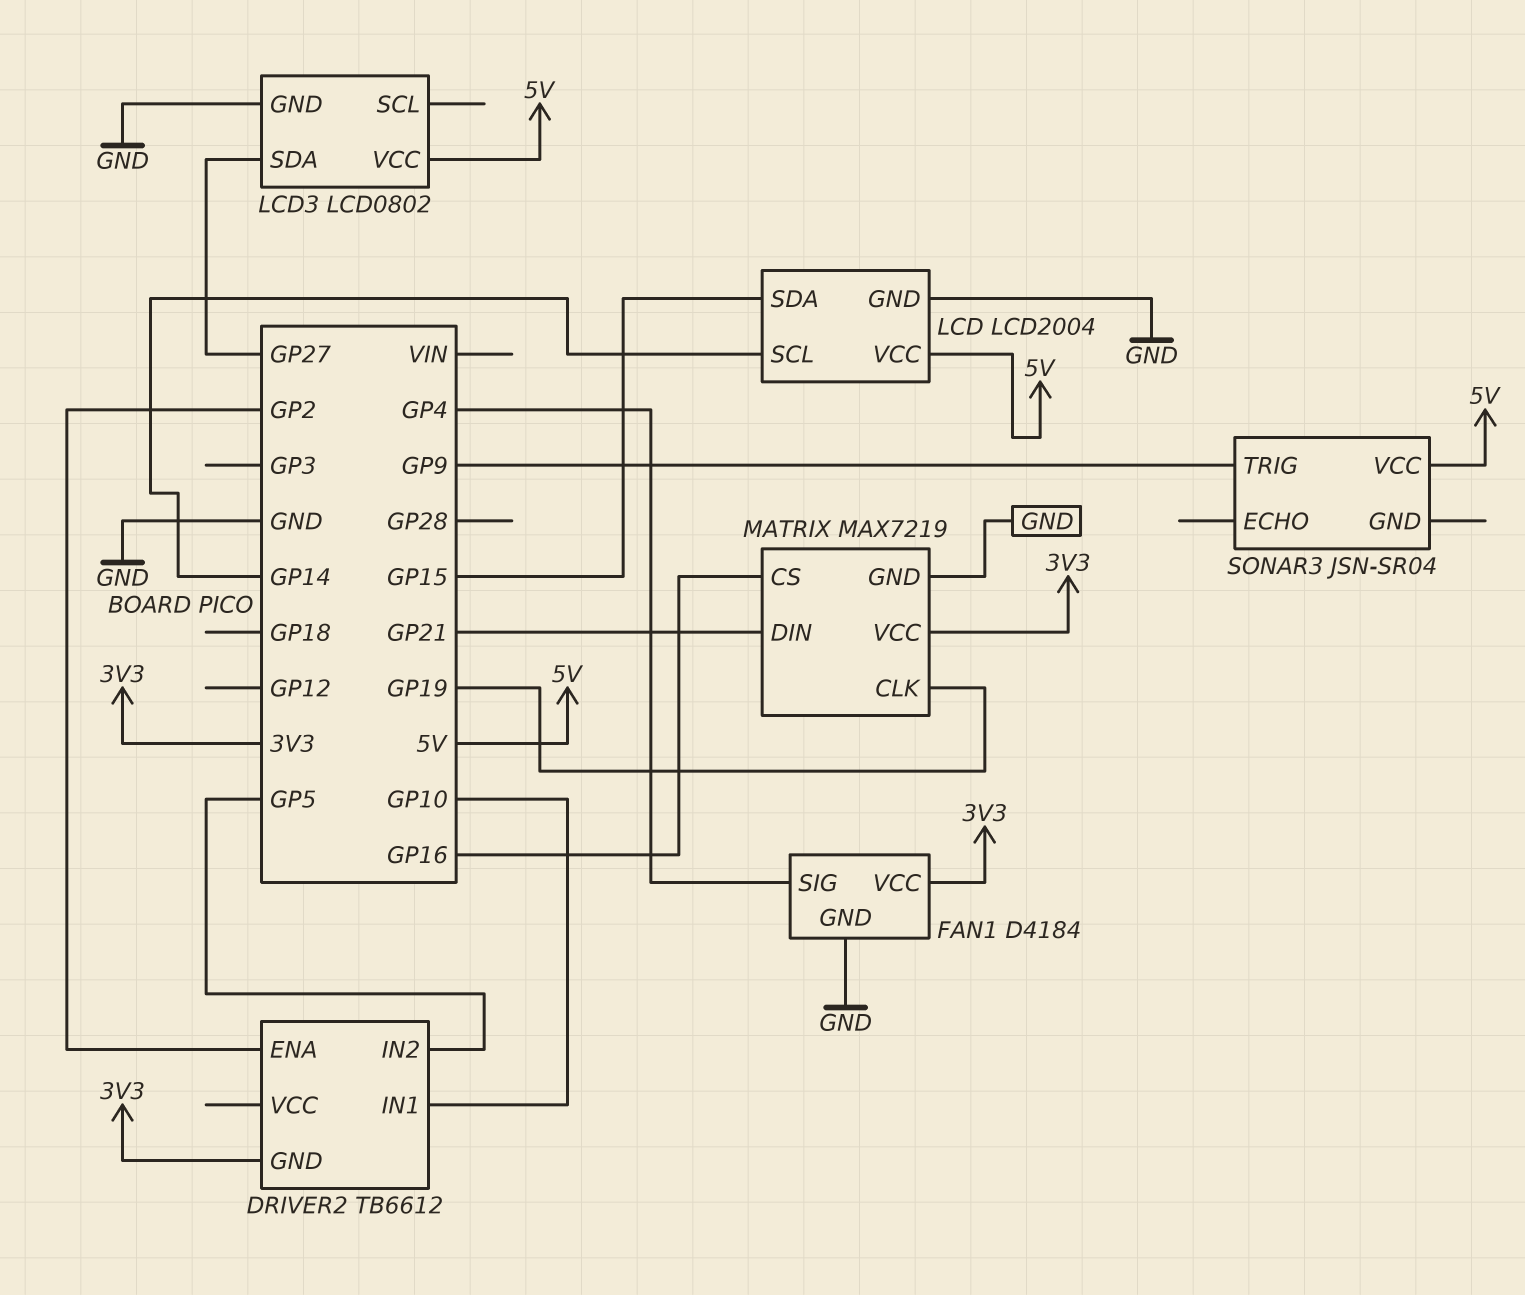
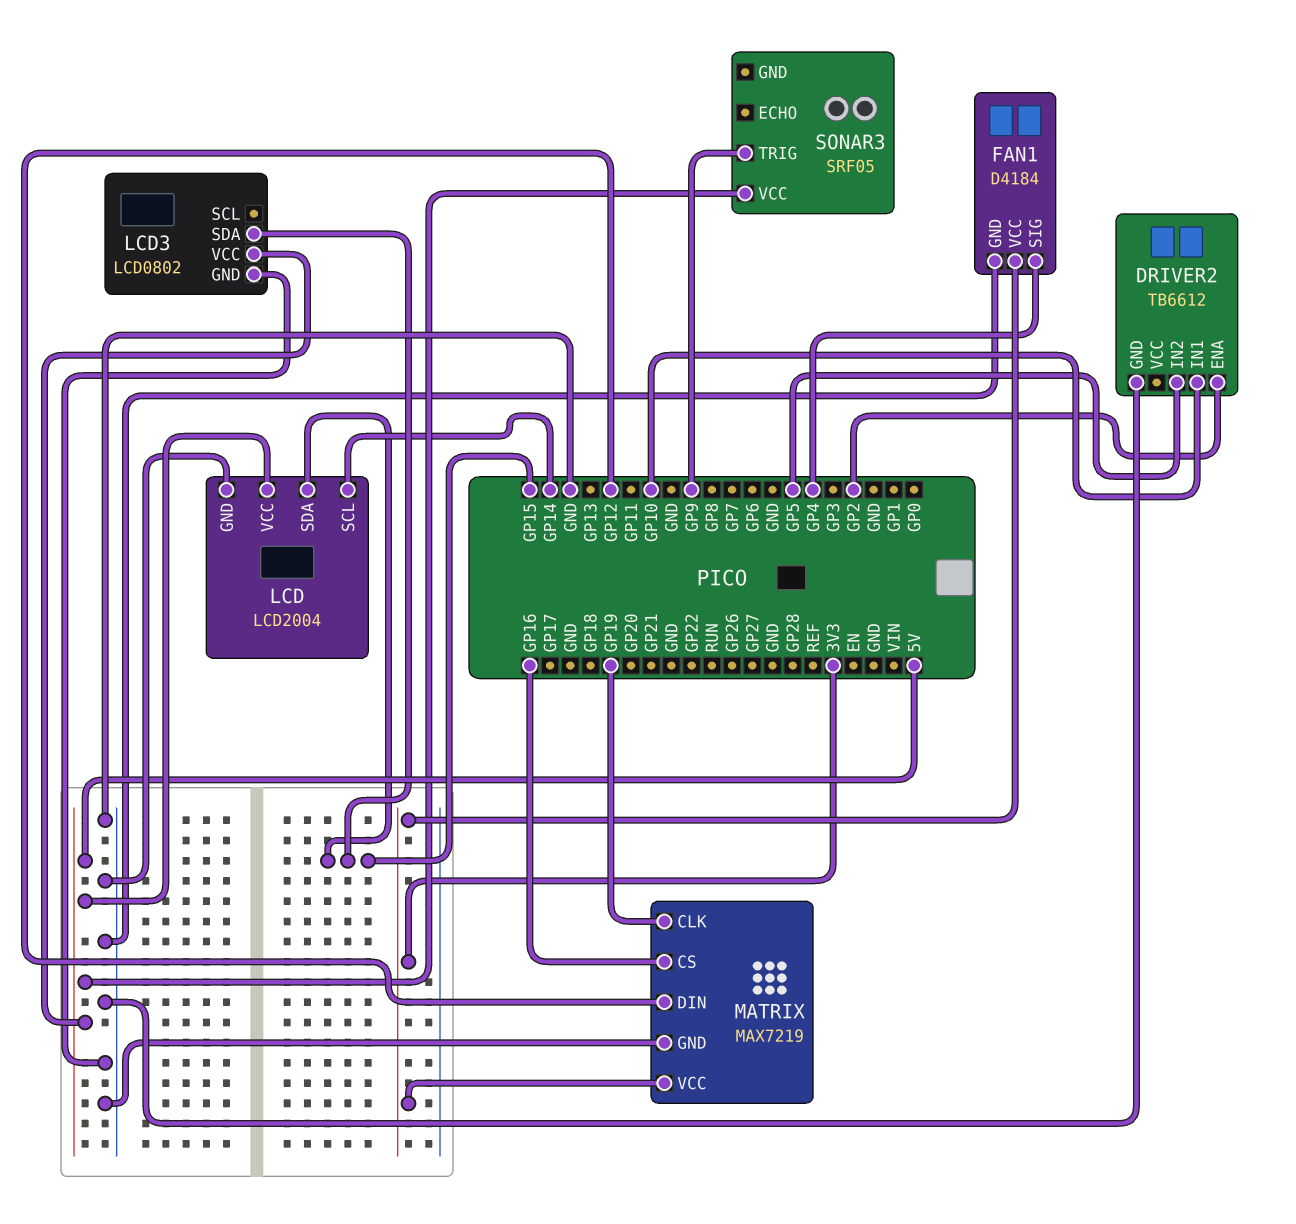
DRIVER2 pin GND: 3V3 -> GND
LCD3 pin SDA: GP27 -> GP15
MATRIX pin DIN: GP21 -> GP12
SONAR3: JSN-SR04 -> SRF05

